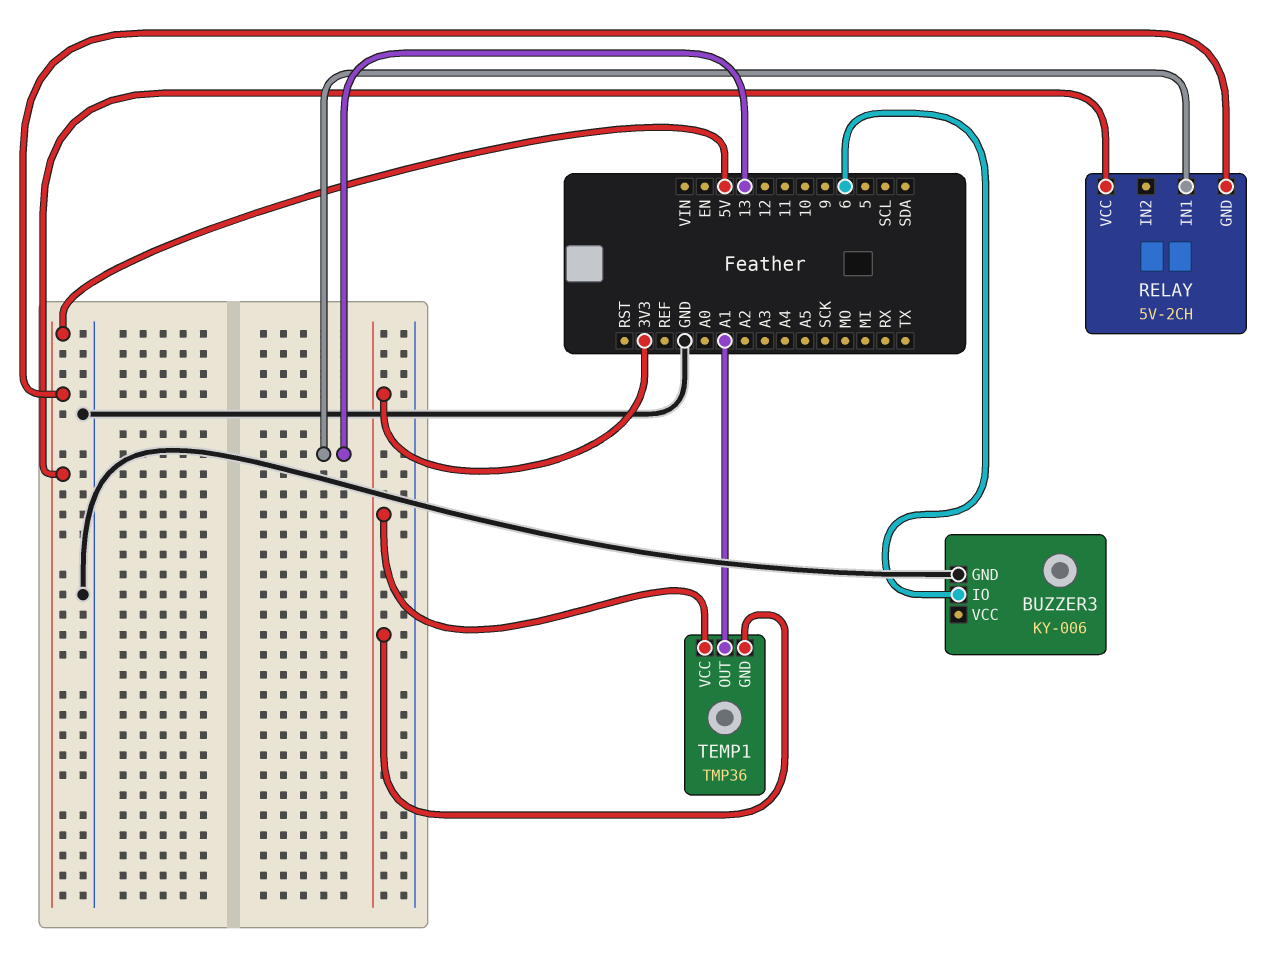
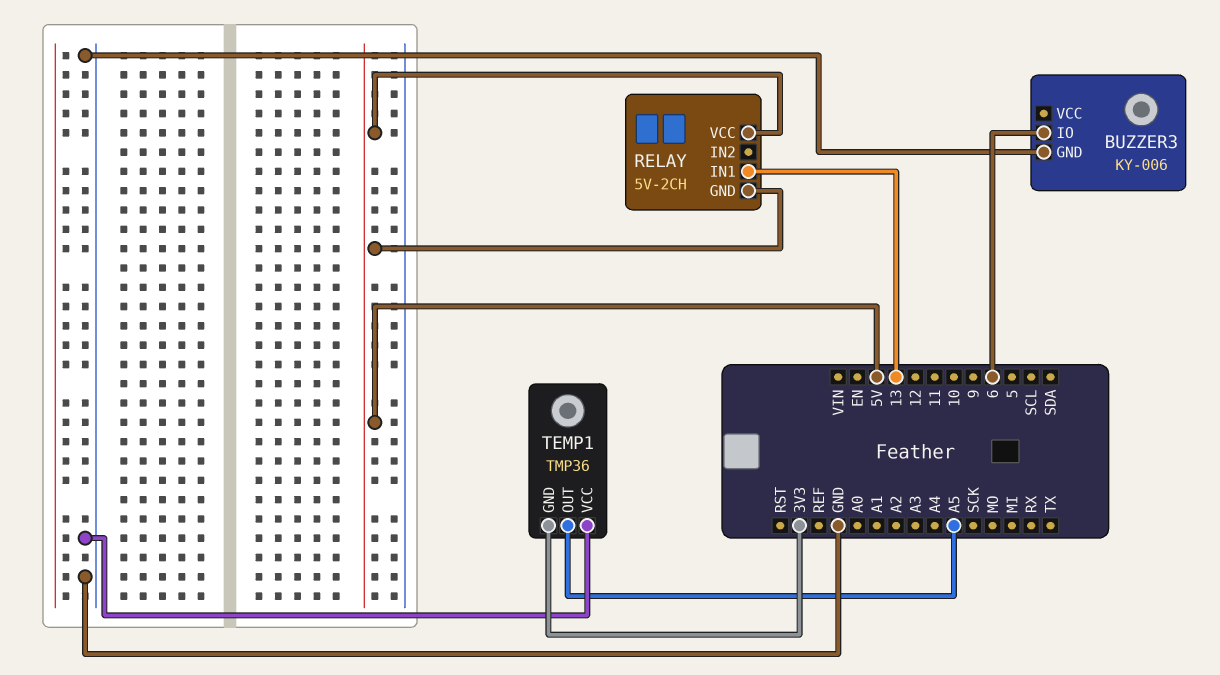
TEMP1 pin OUT: A1 -> A5
TEMP1 pin VCC: 3V3 -> GND

